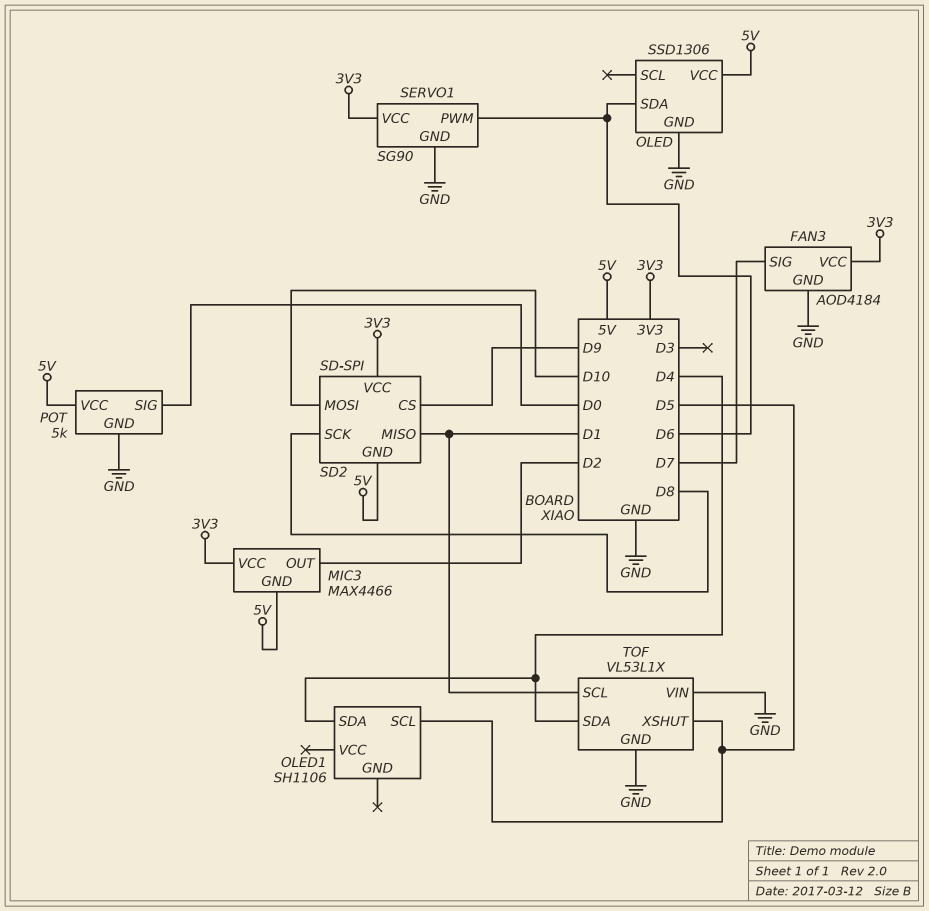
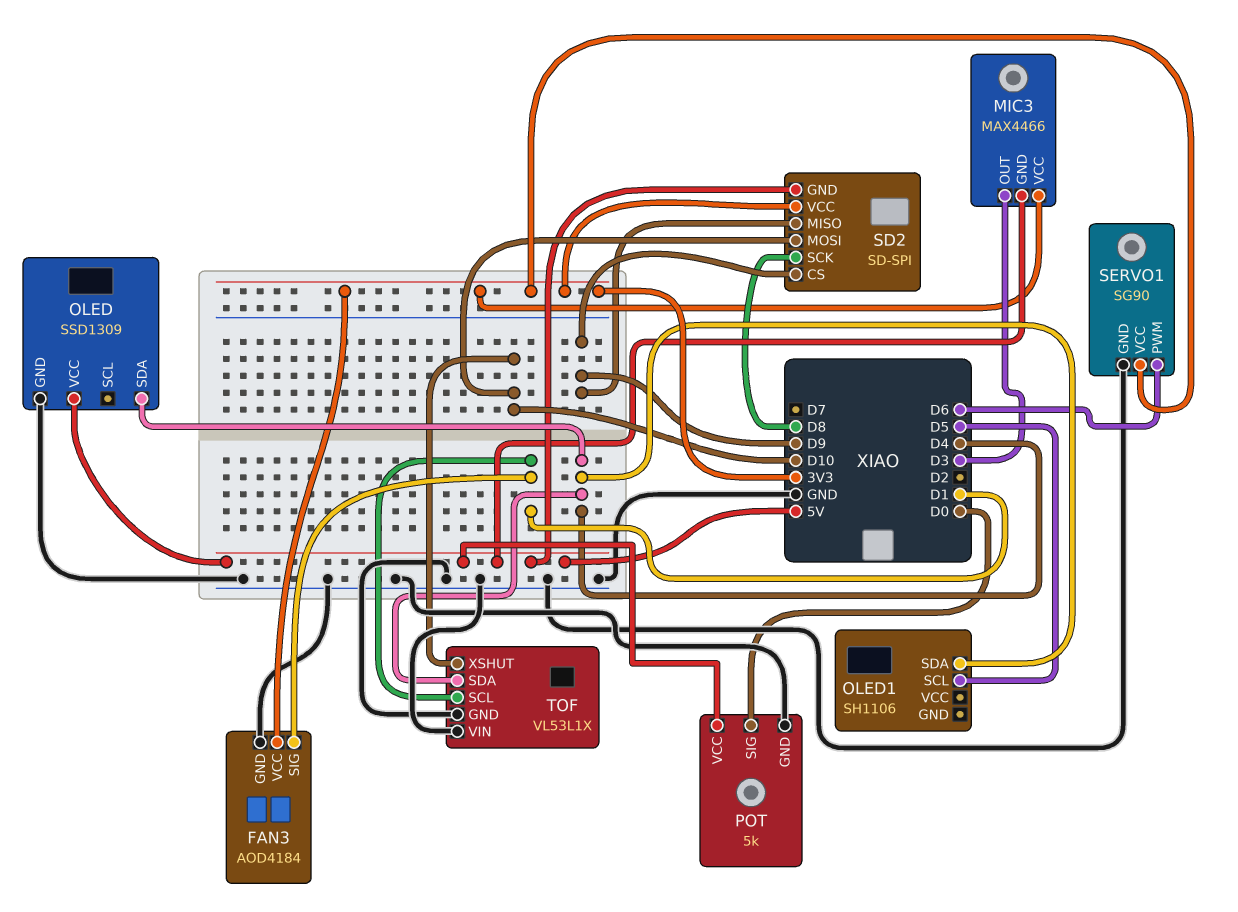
FAN3 pin SIG: D7 -> D1
MIC3 pin OUT: D2 -> D3
OLED: SSD1306 -> SSD1309
OLED pin SDA: D6 -> D4
SD2 pin MISO: D1 -> D9
TOF pin XSHUT: D5 -> D10

